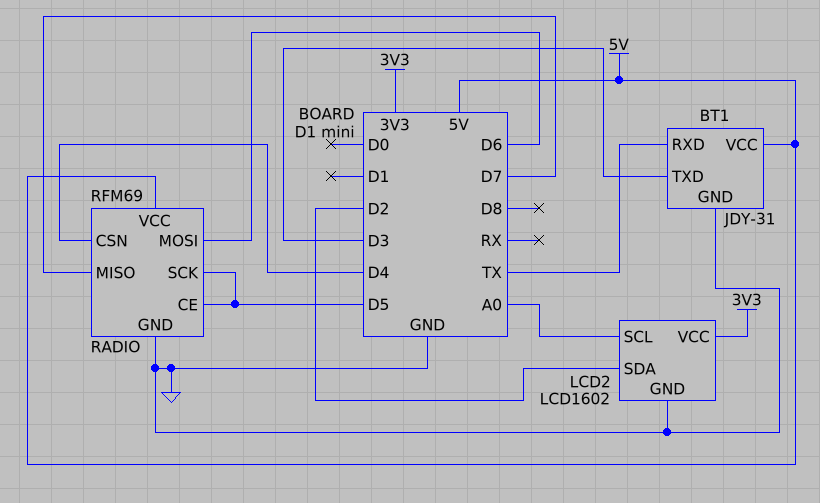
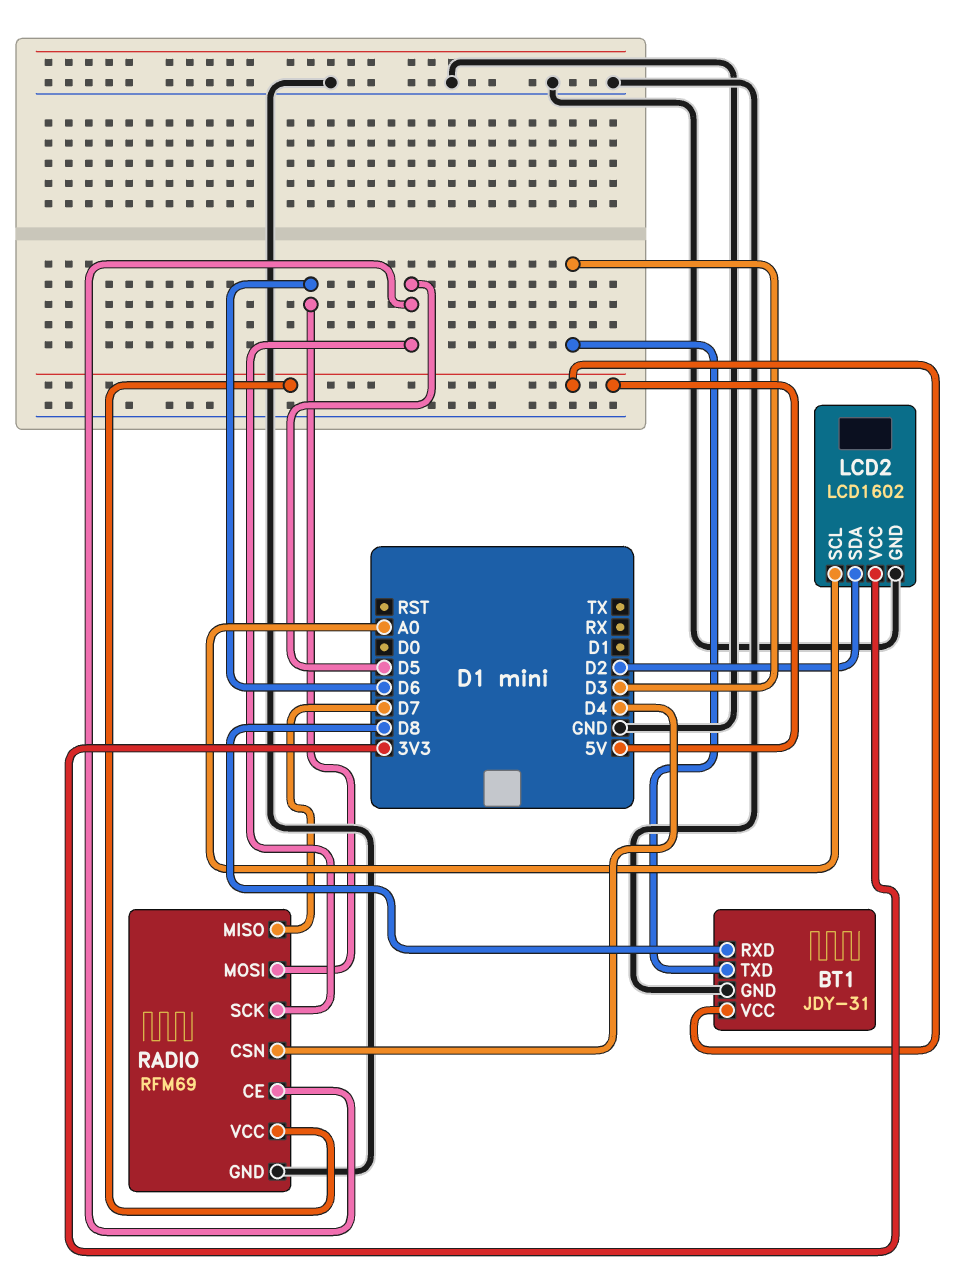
BT1 pin RXD: TX -> D8

